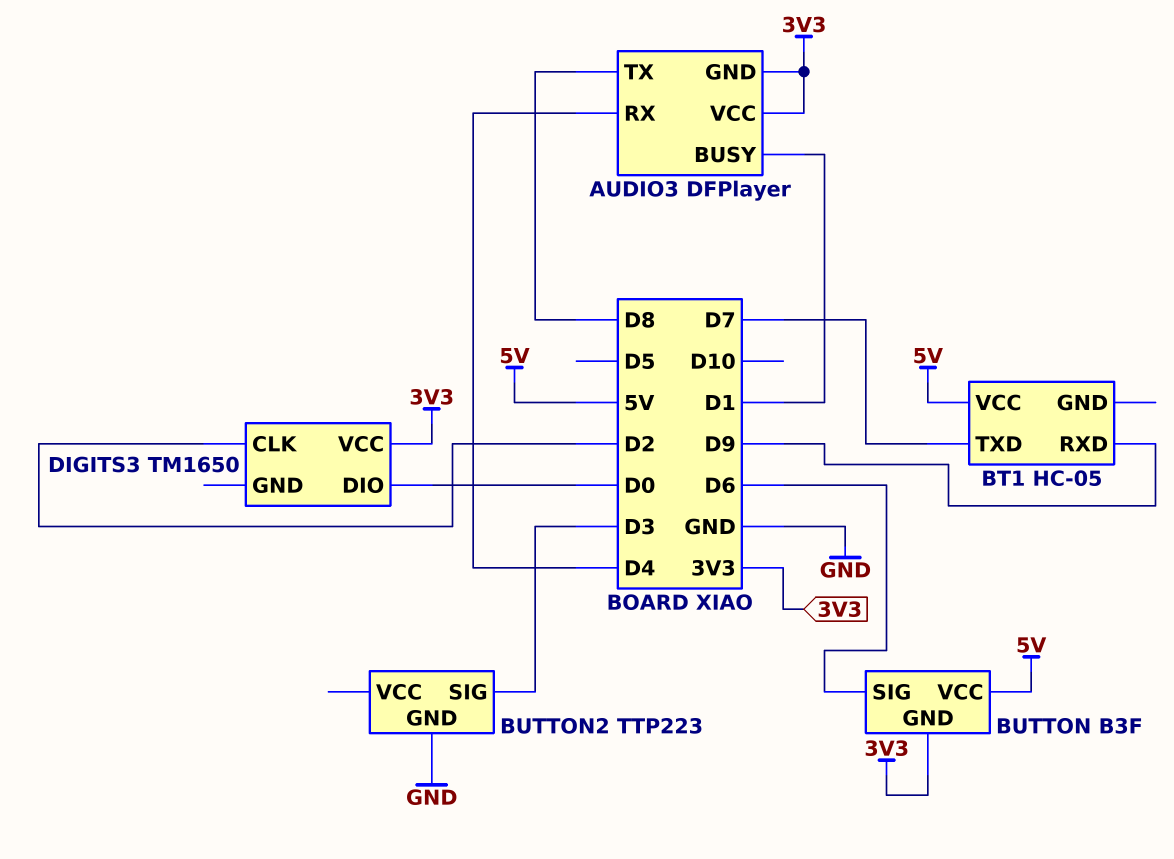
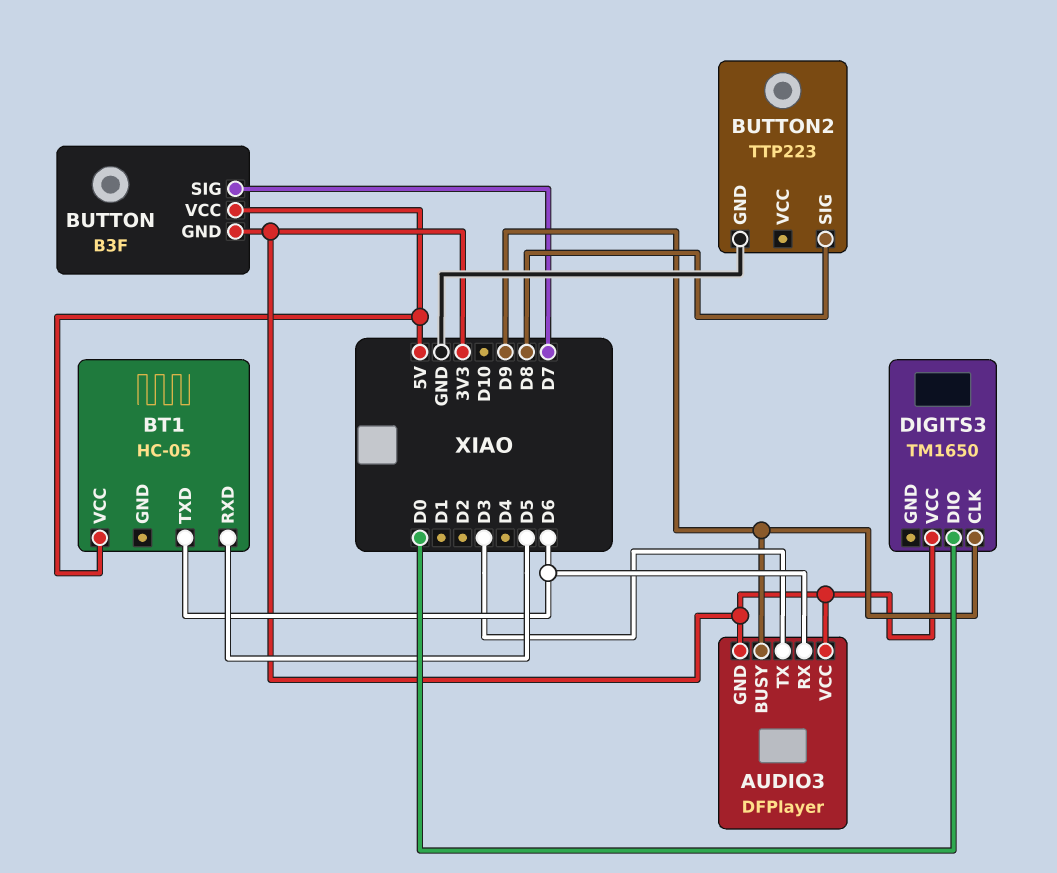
AUDIO3 pin BUSY: D1 -> D9
AUDIO3 pin RX: D4 -> D6
AUDIO3 pin TX: D8 -> D3
BT1 pin RXD: D9 -> D5
BT1 pin TXD: D7 -> D6
BUTTON pin SIG: D6 -> D7
BUTTON2 pin SIG: D3 -> D8
DIGITS3 pin CLK: D2 -> D9

